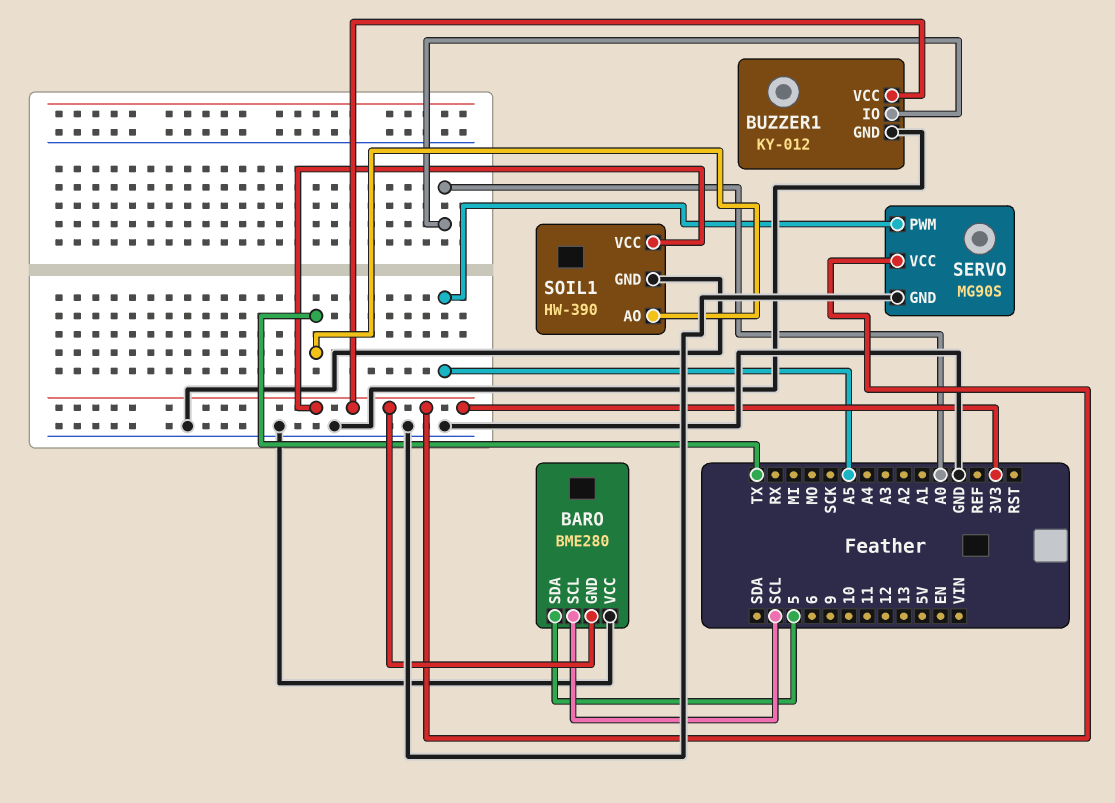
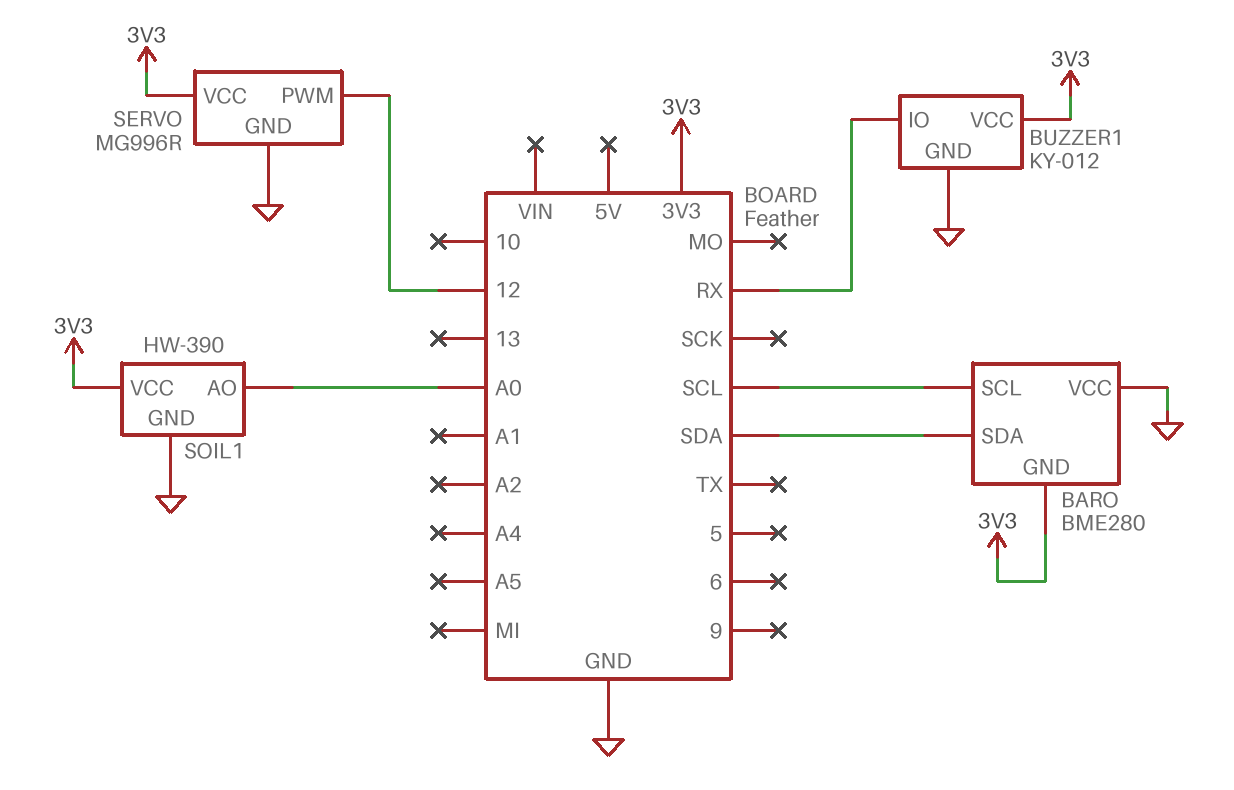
BARO pin SDA: 5 -> SDA
BUZZER1 pin IO: A0 -> RX
SERVO: MG90S -> MG996R
SERVO pin PWM: A5 -> 12
SOIL1 pin AO: TX -> A0

